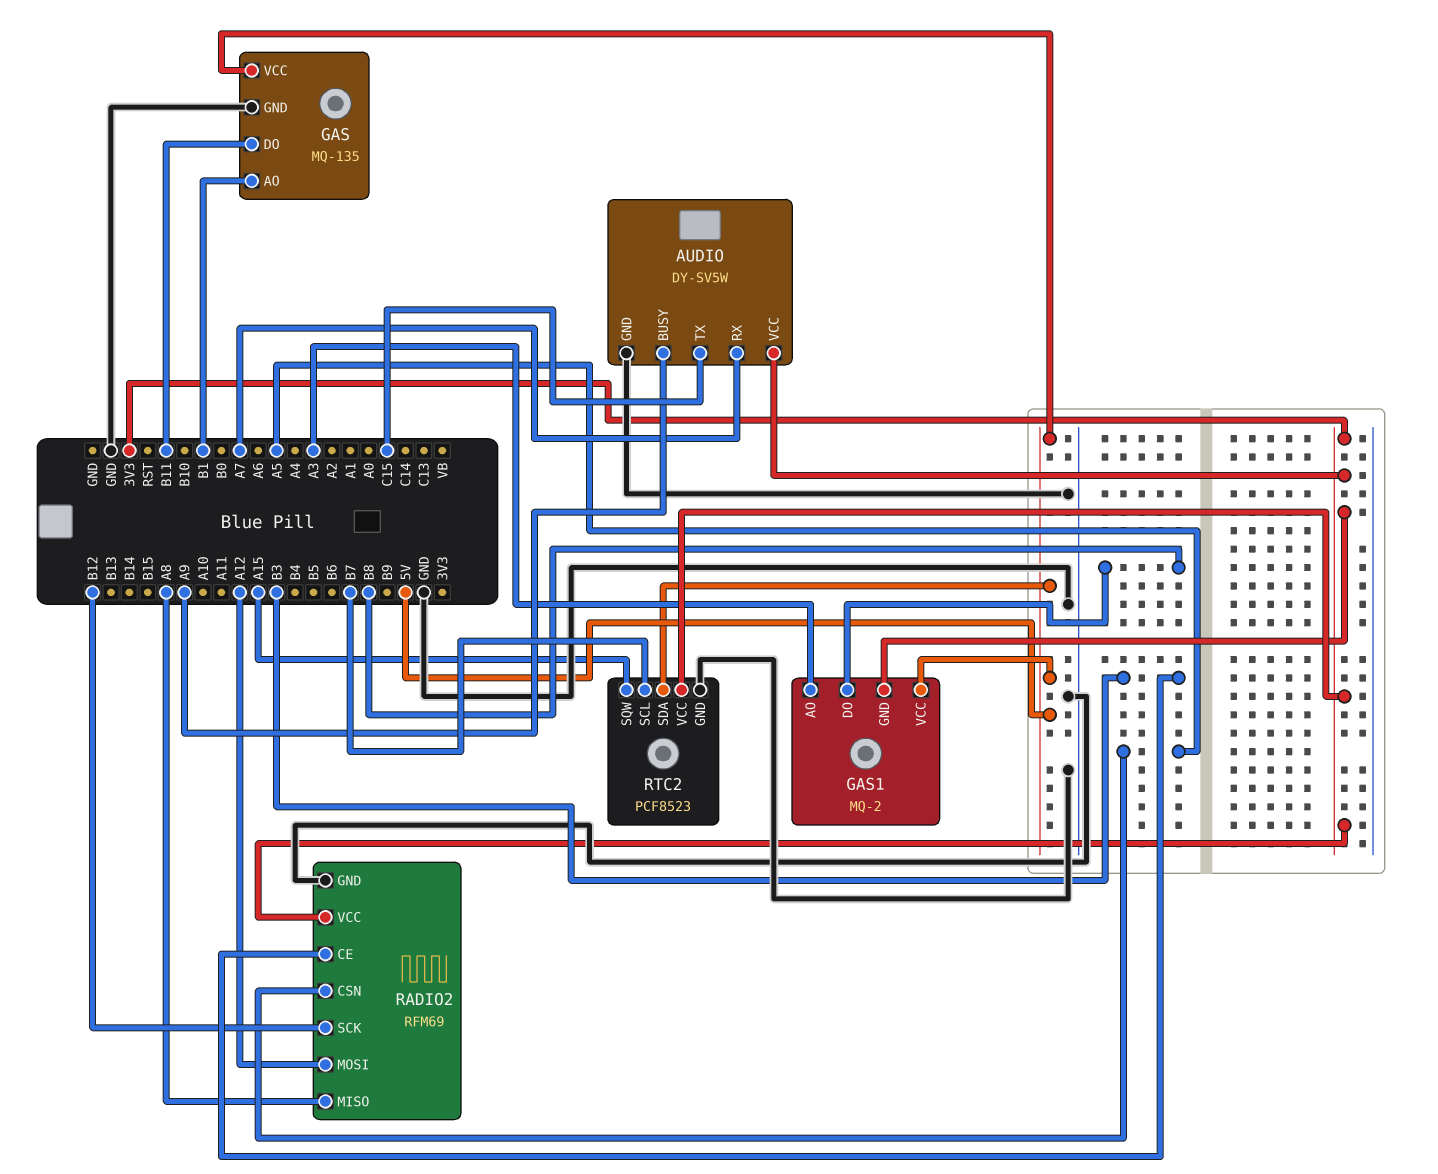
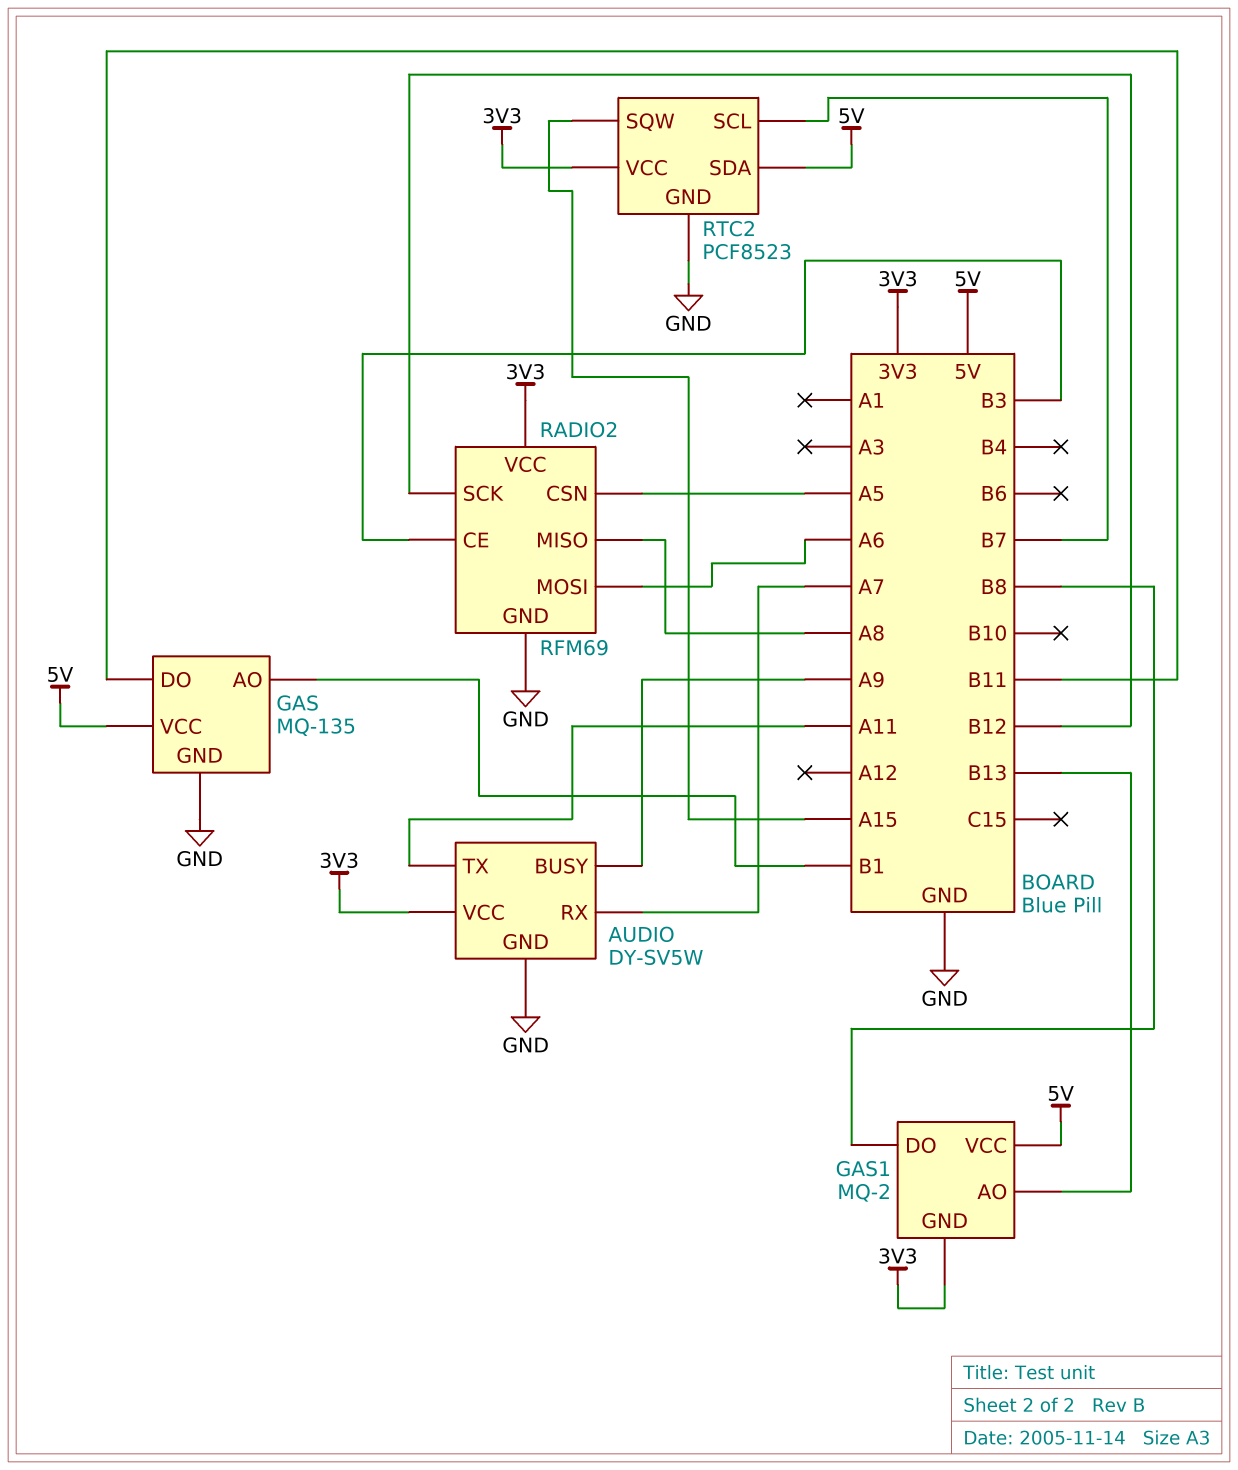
AUDIO pin TX: C15 -> A11
GAS1 pin AO: A3 -> B13
RADIO2 pin MOSI: A12 -> A6

